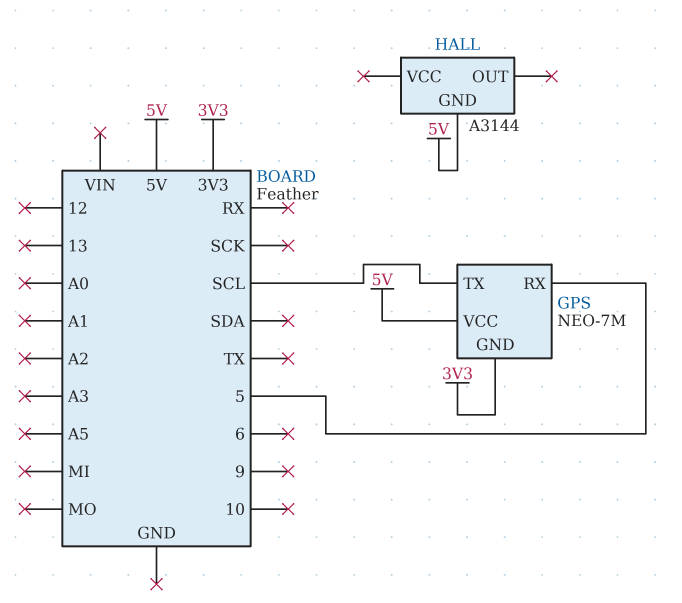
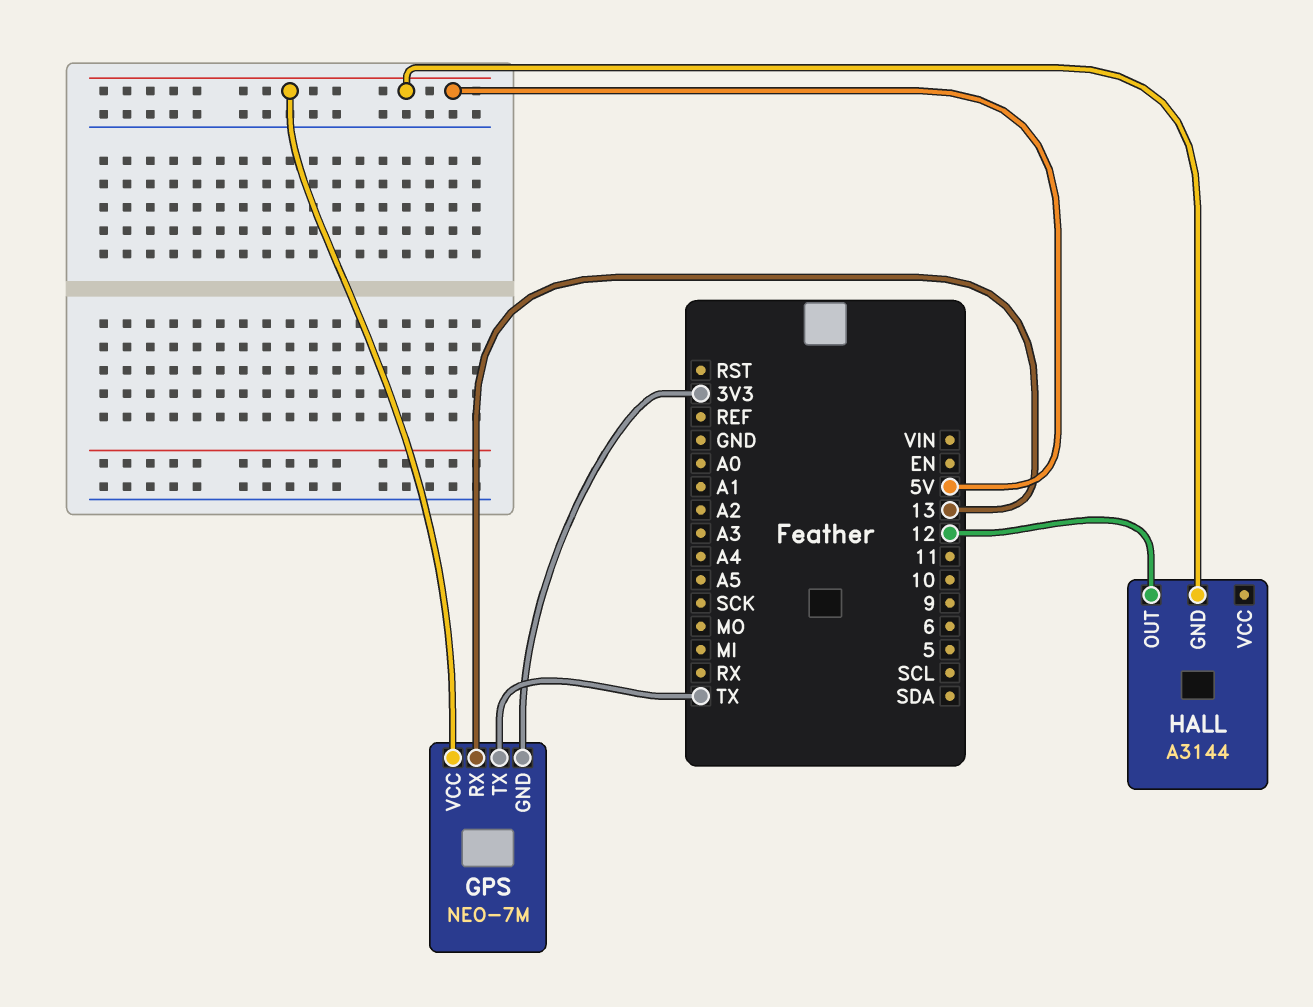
GPS pin RX: 5 -> 13
GPS pin TX: SCL -> TX
HALL pin OUT: none -> 12

